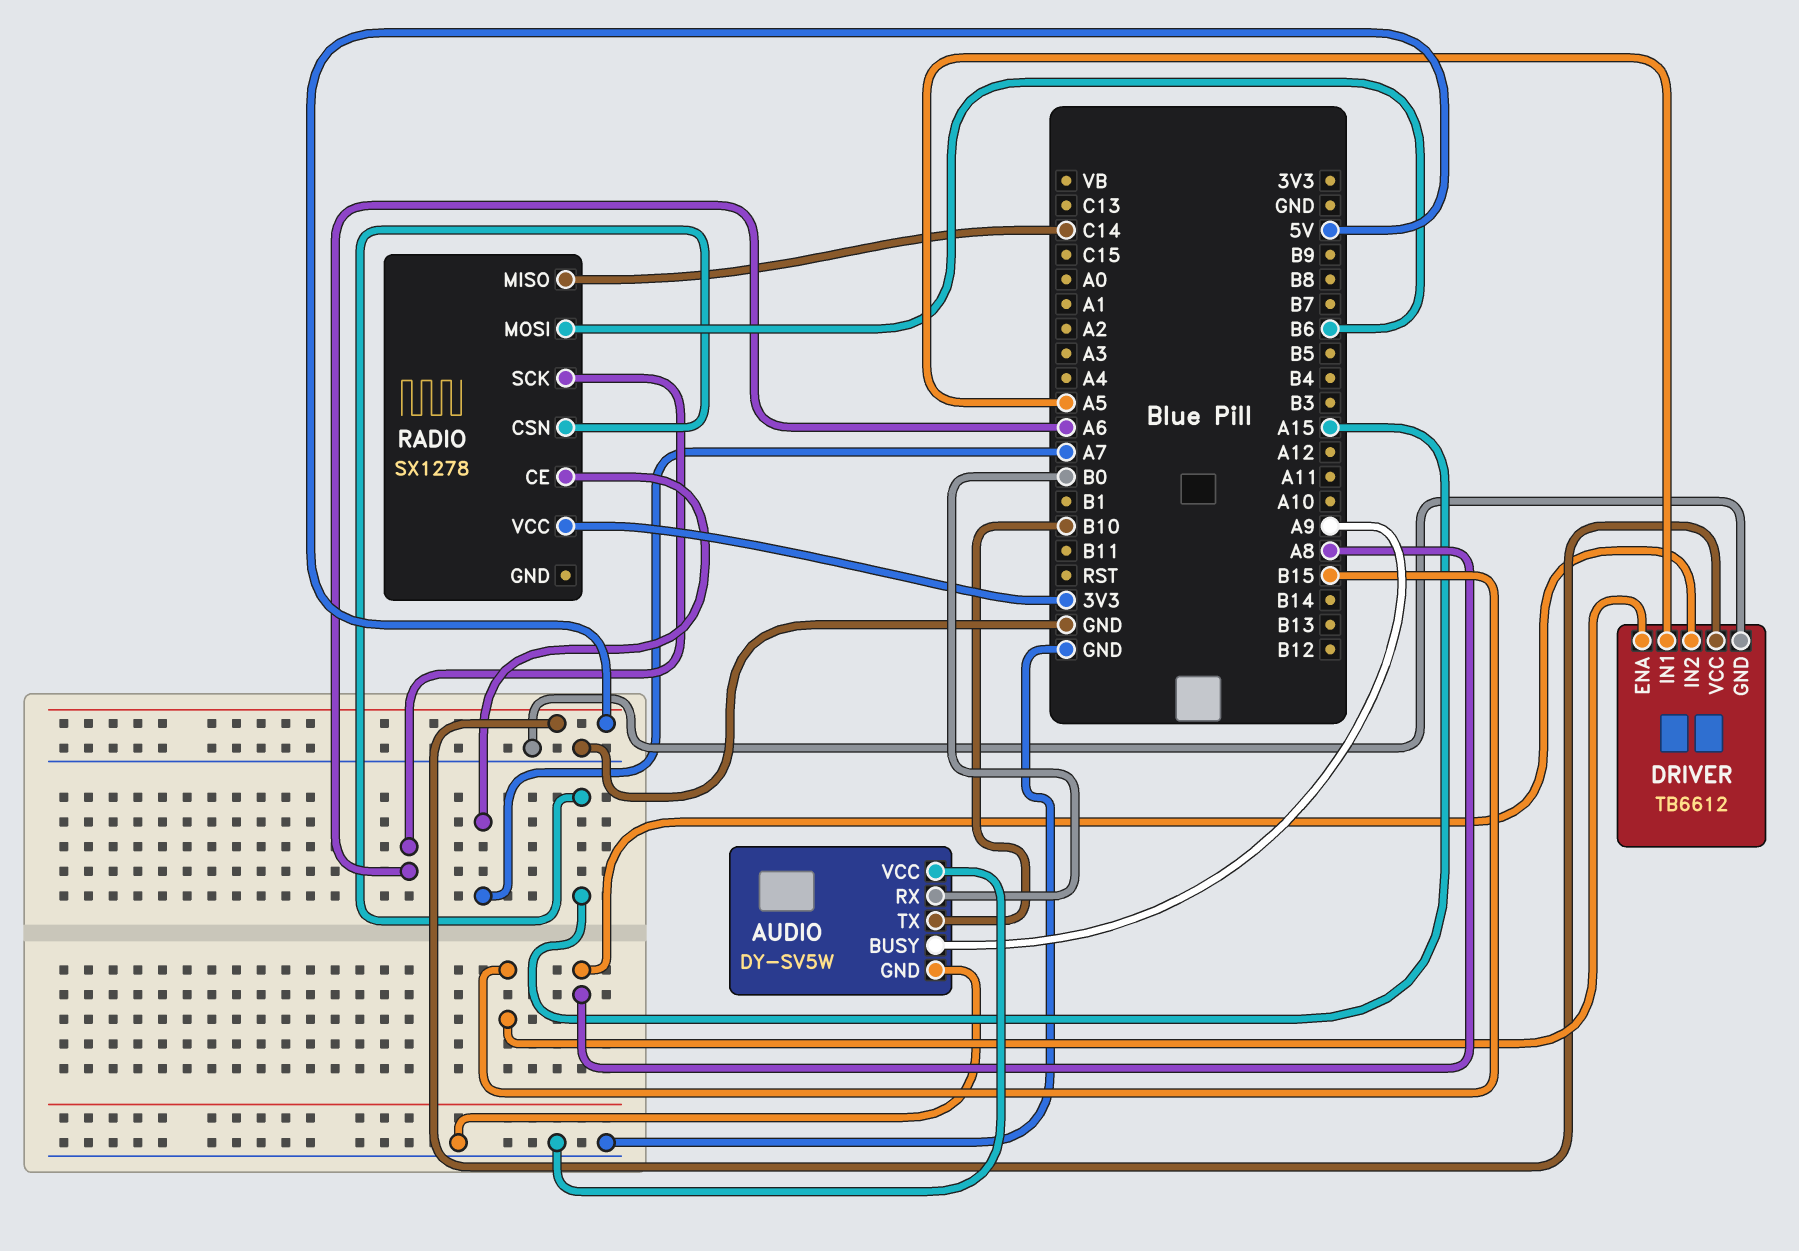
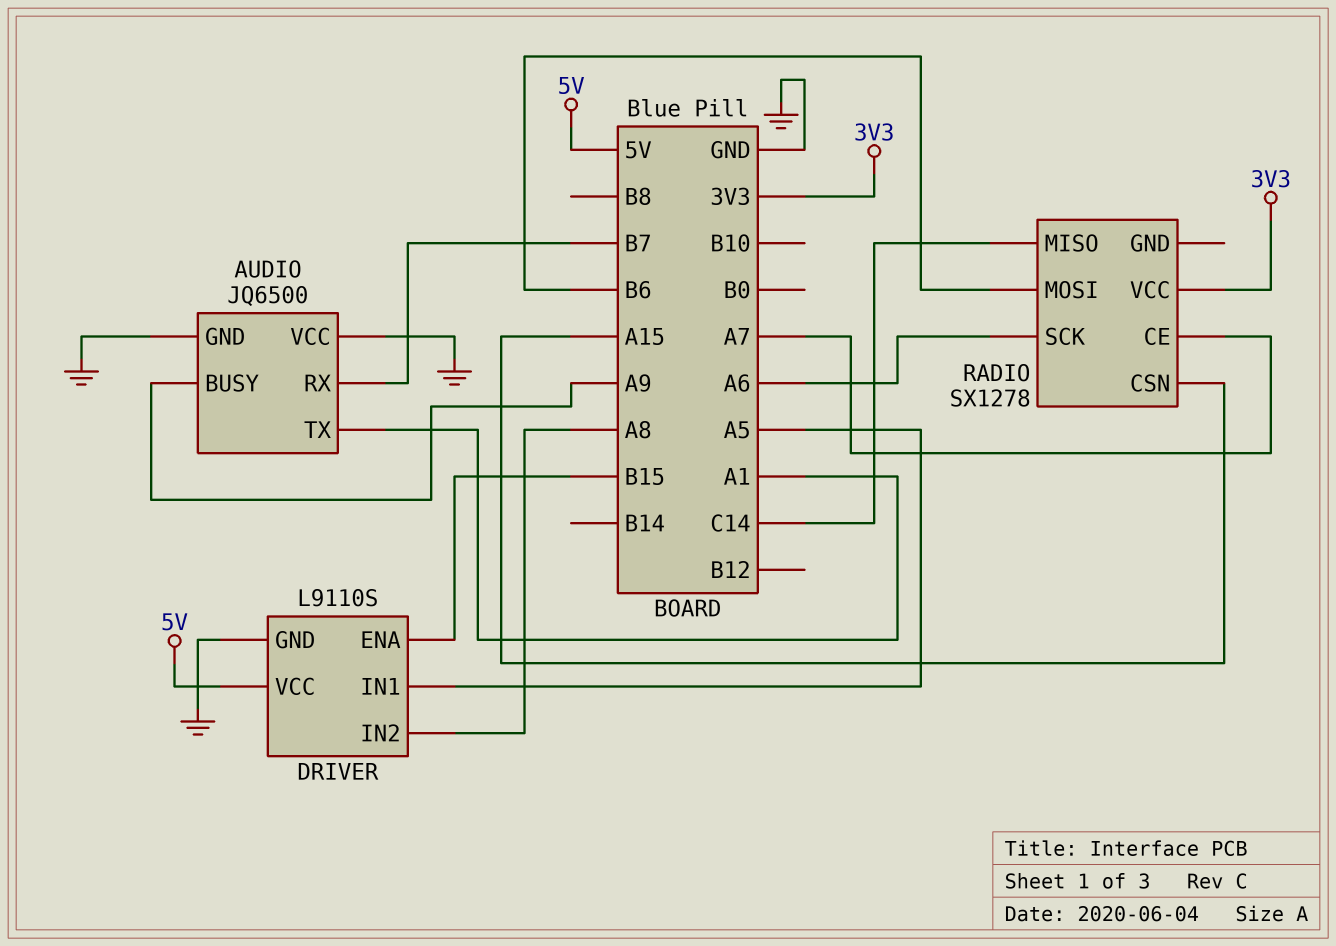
AUDIO: DY-SV5W -> JQ6500
AUDIO pin RX: B0 -> B7
AUDIO pin TX: B10 -> A1
DRIVER: TB6612 -> L9110S

